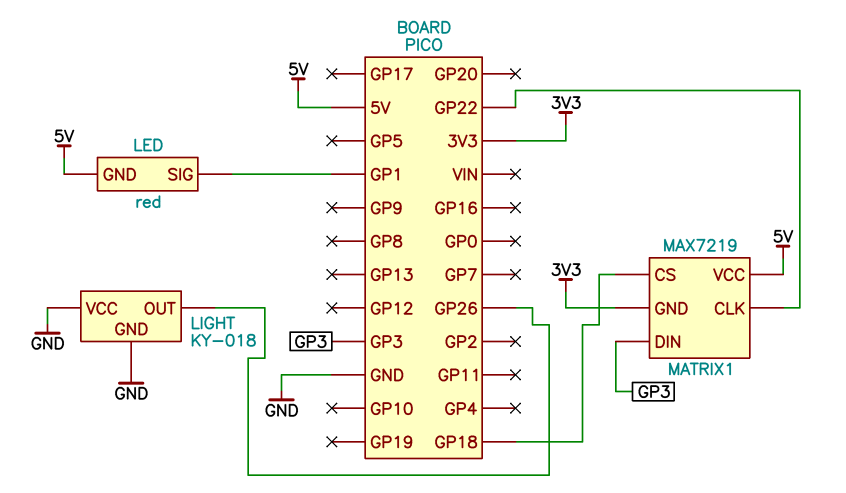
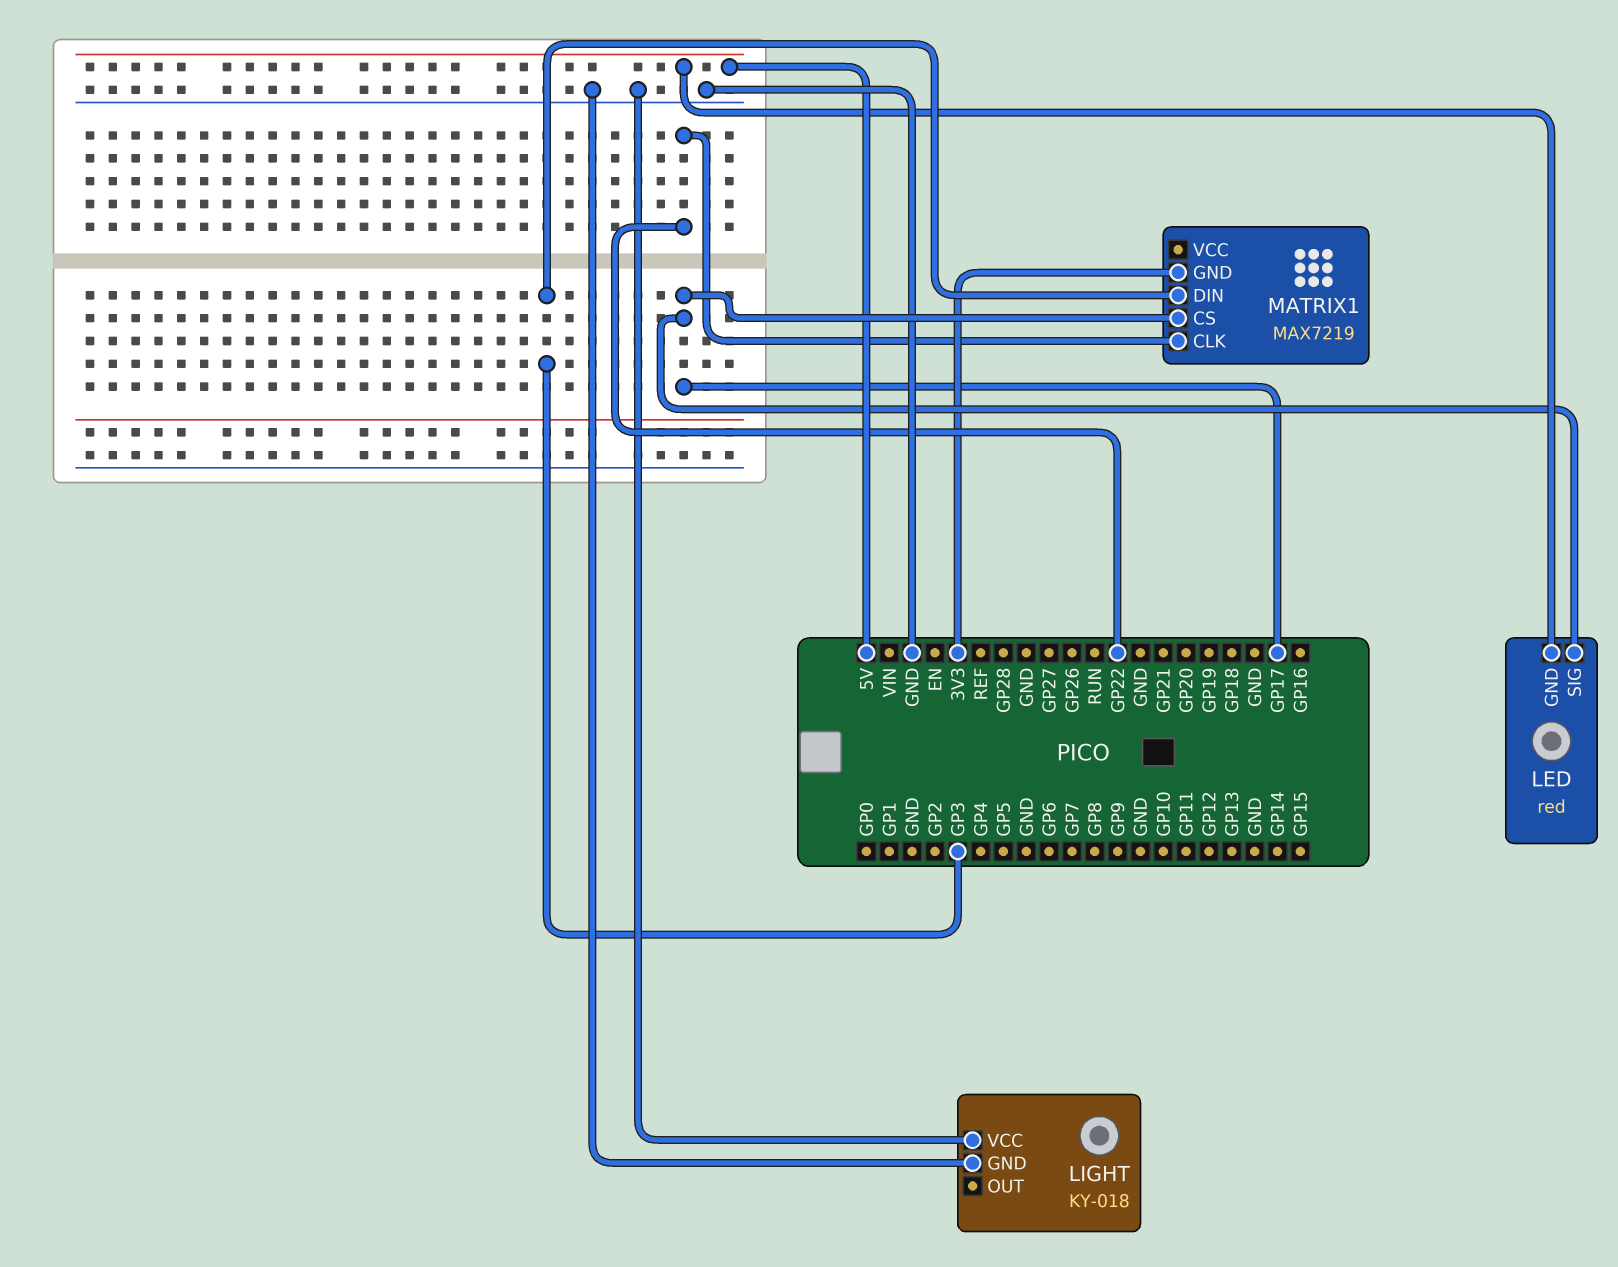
LED pin SIG: GP1 -> GP17
LIGHT pin OUT: GP26 -> none
MATRIX1 pin CS: GP18 -> GP17
MATRIX1 pin VCC: 5V -> none

